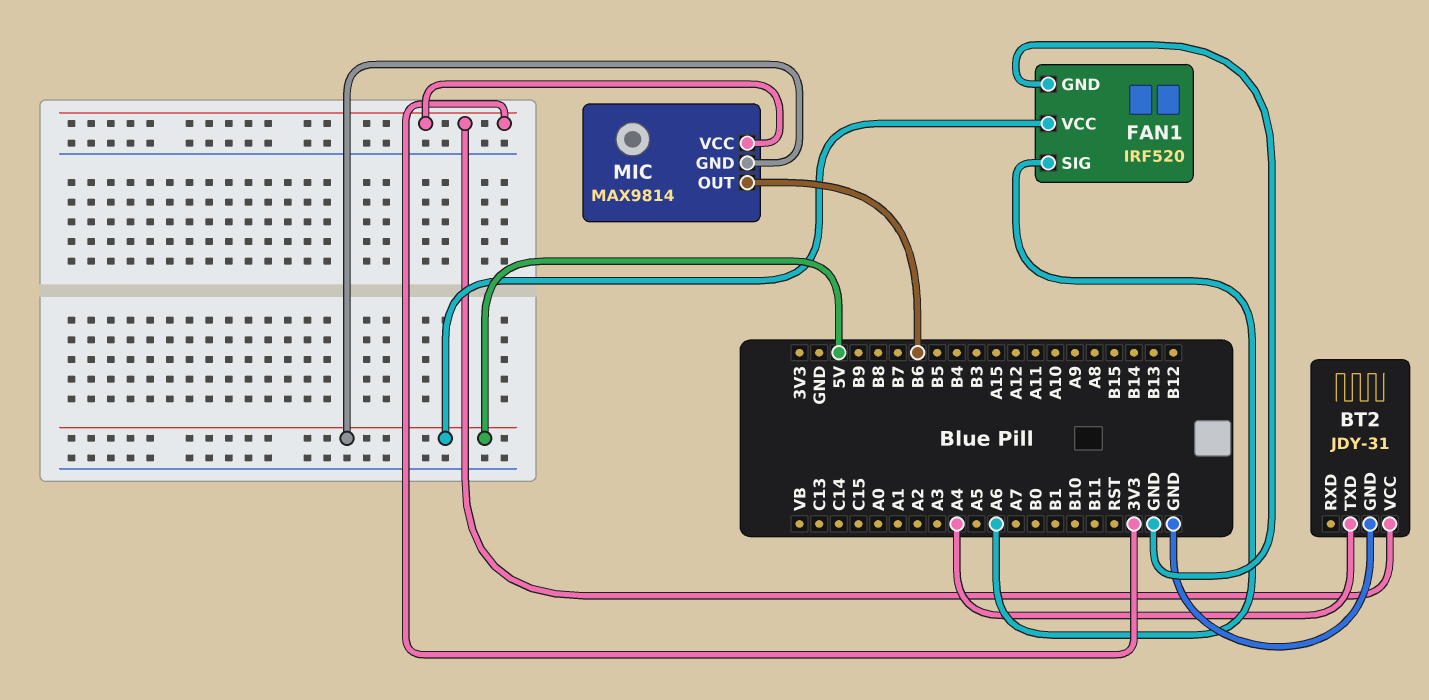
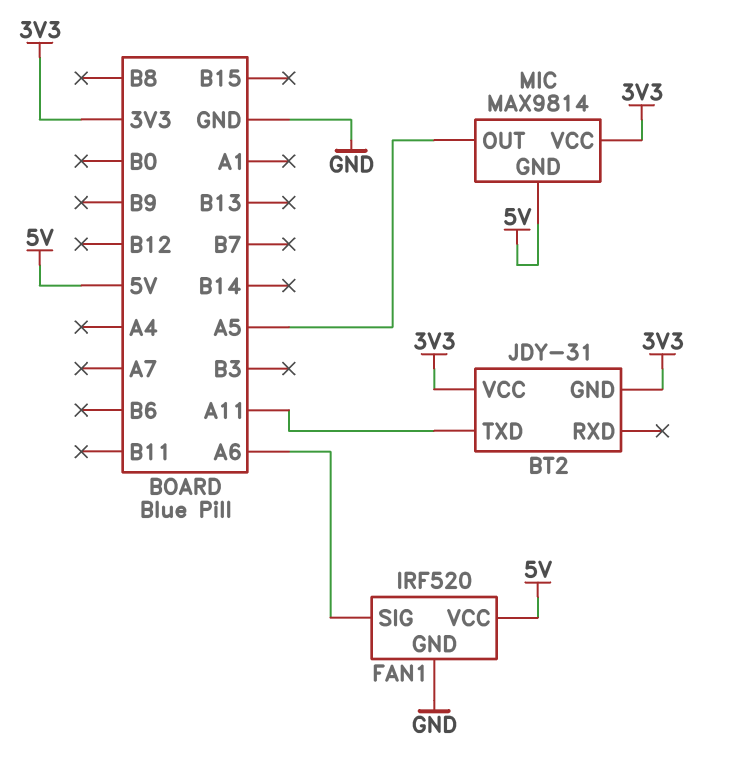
BT2 pin GND: GND -> 3V3
BT2 pin TXD: A4 -> A11
MIC pin OUT: B6 -> A5

